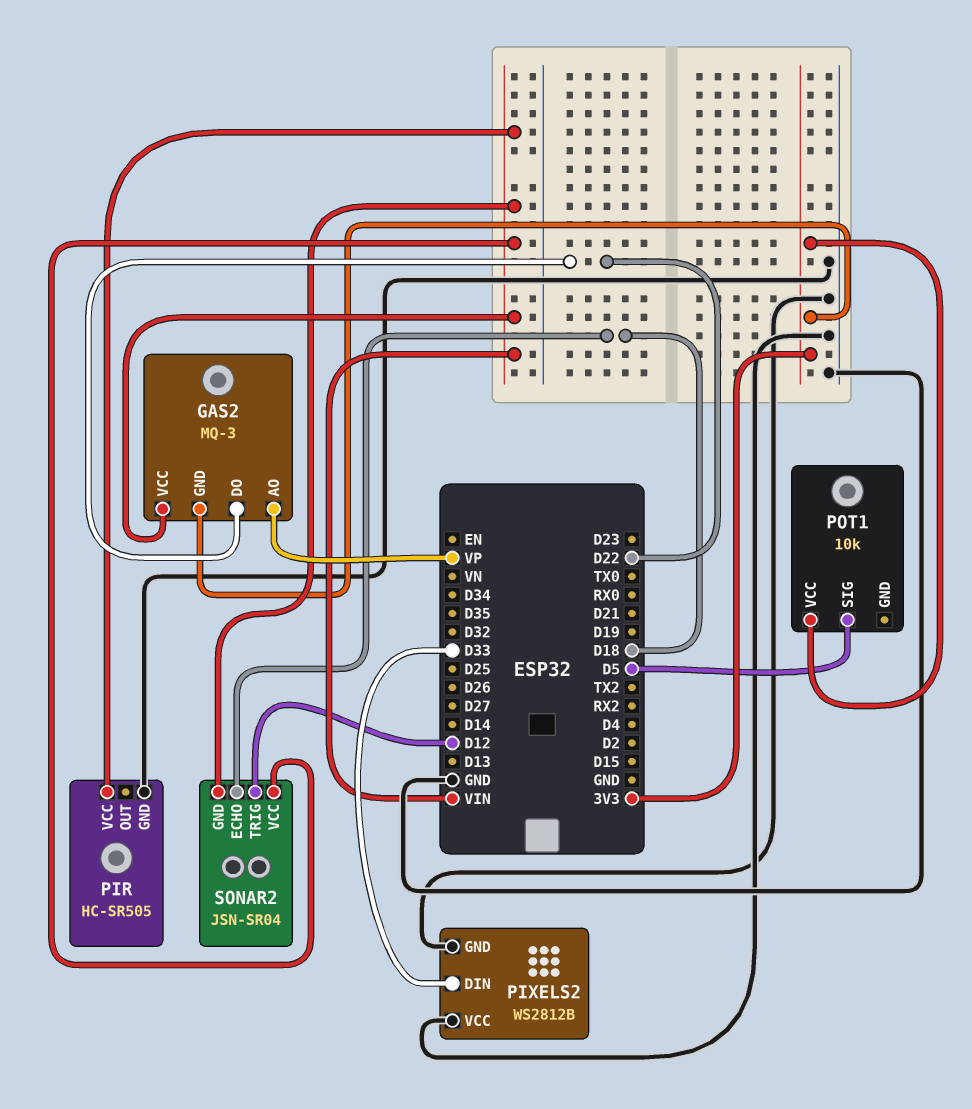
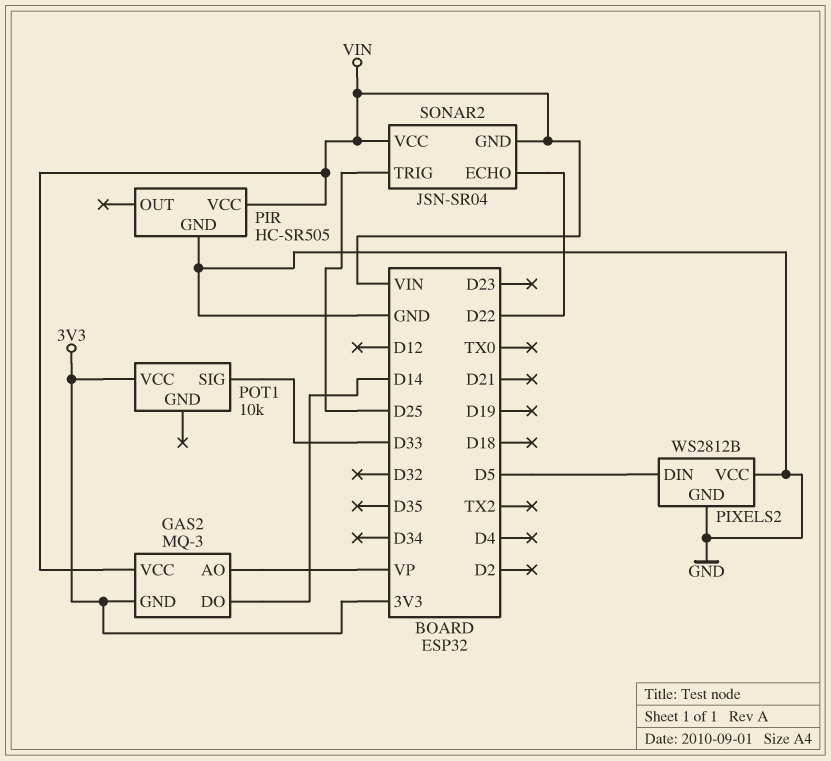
GAS2 pin DO: D22 -> D14
PIXELS2 pin DIN: D33 -> D5
POT1 pin SIG: D5 -> D33
SONAR2 pin ECHO: D18 -> D22
SONAR2 pin TRIG: D12 -> D25

